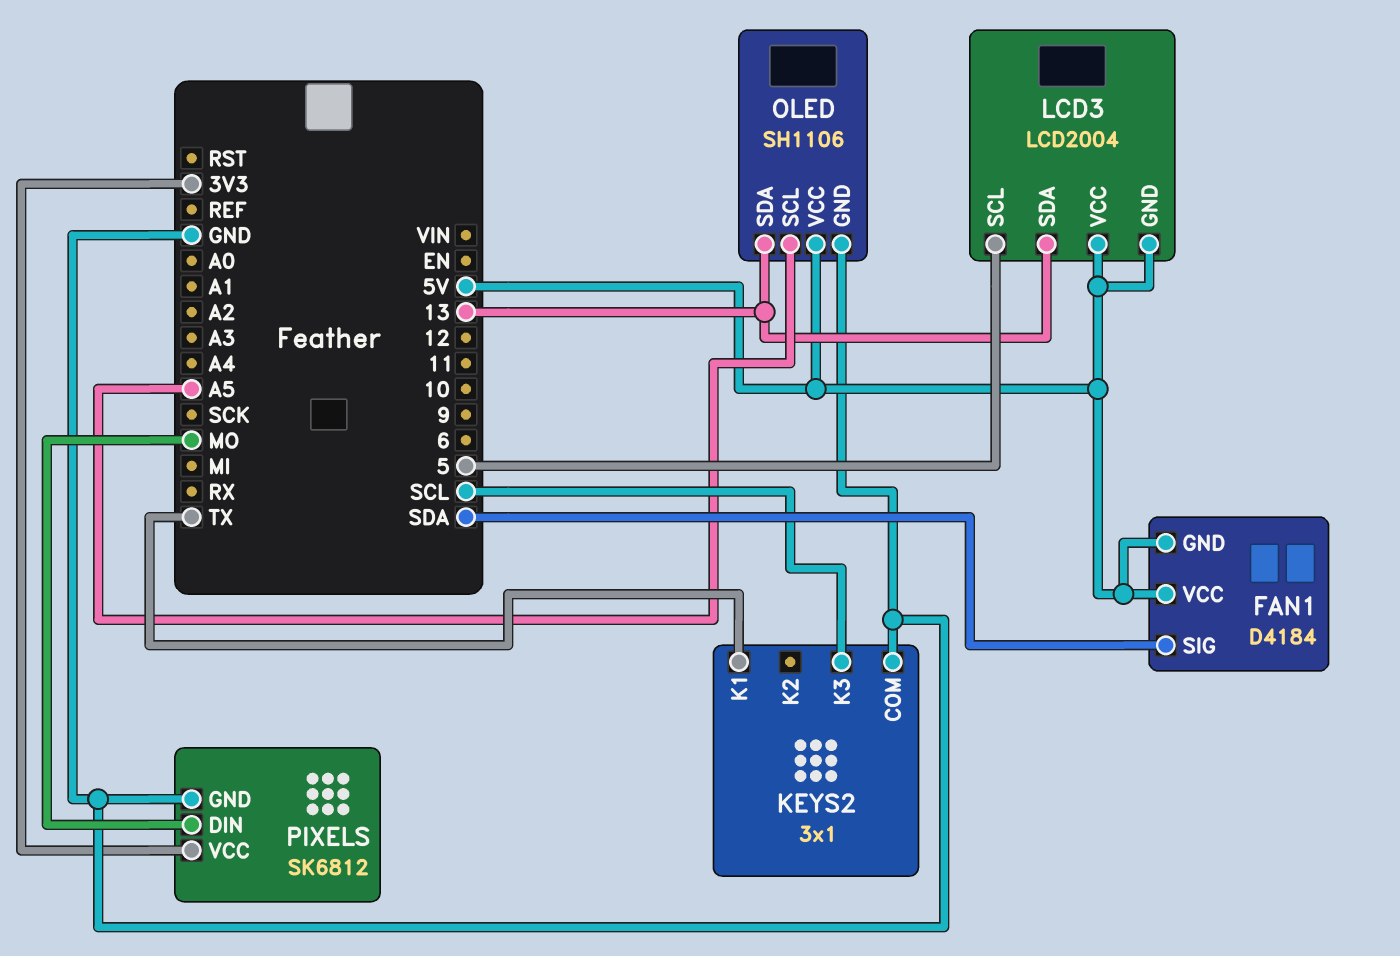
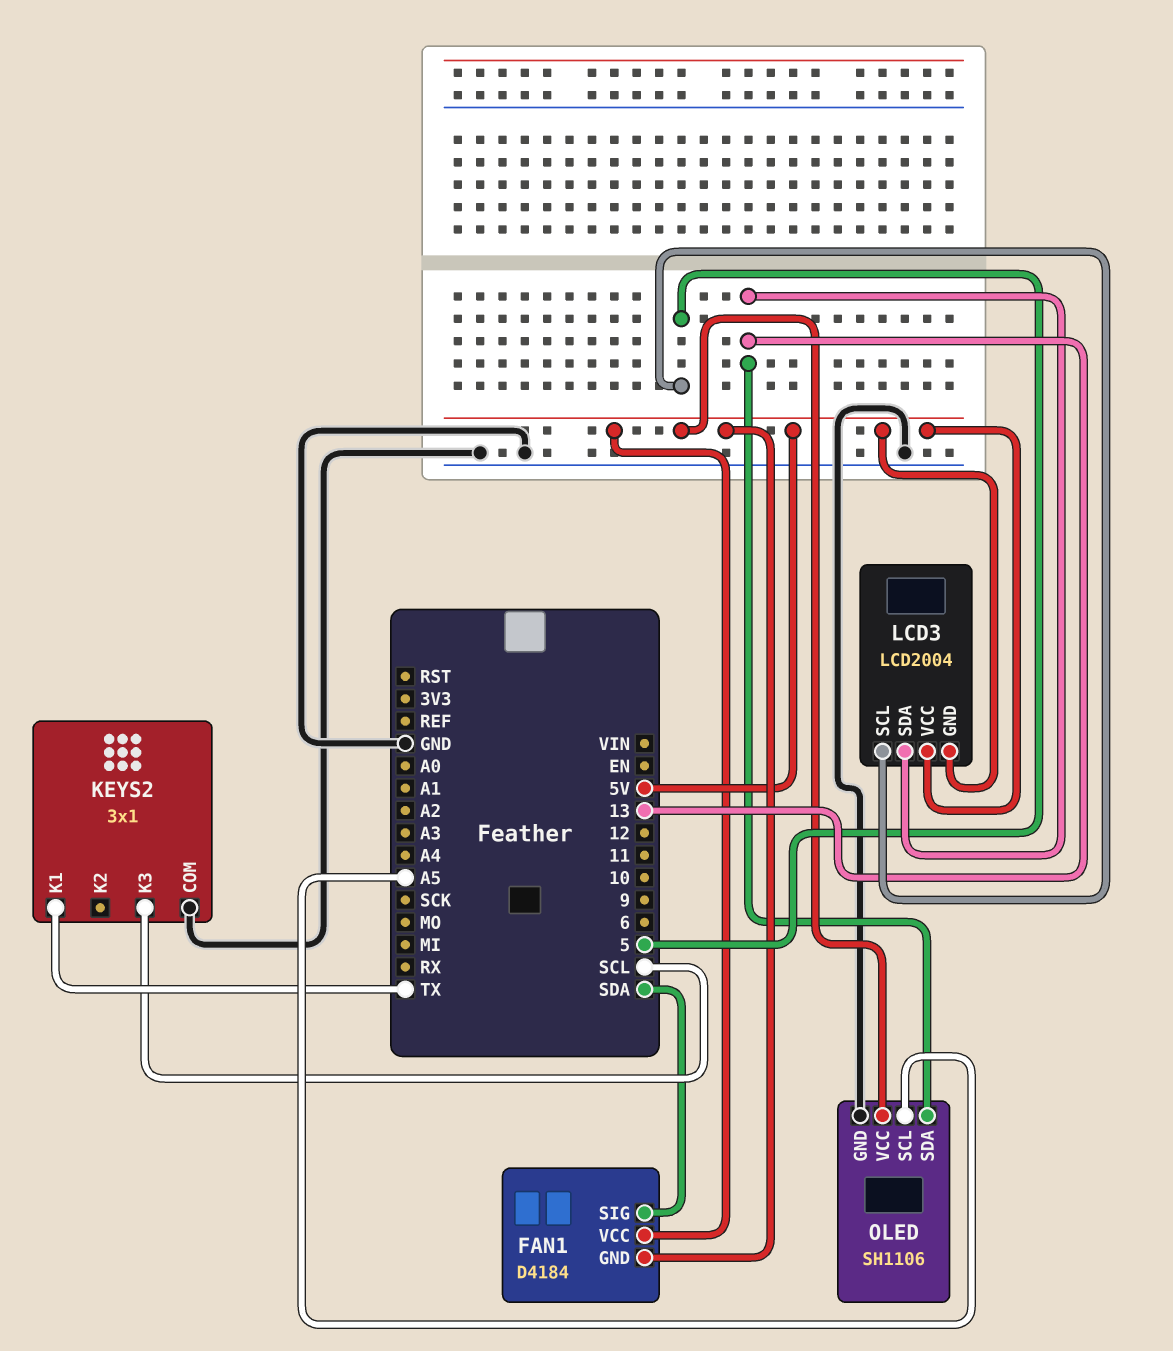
PIXELS: SK6812 -> none
PIXELS pin DIN: MO -> none
PIXELS pin GND: GND -> none
PIXELS pin VCC: 3V3 -> none

